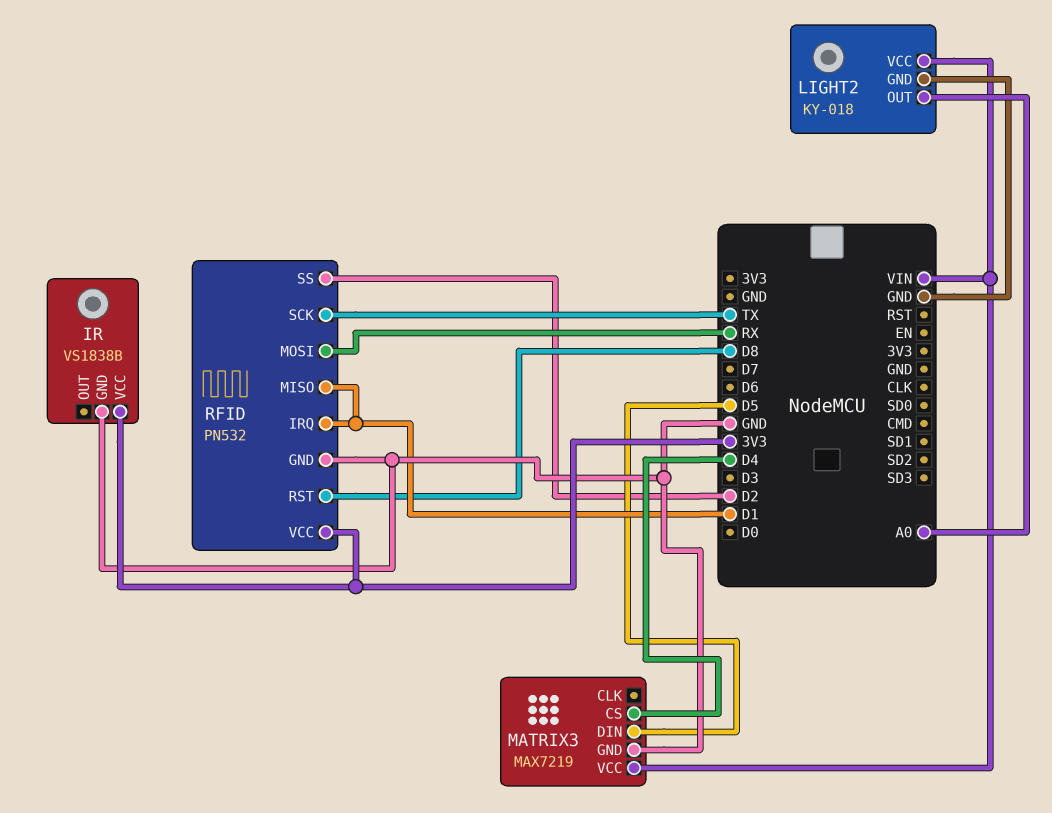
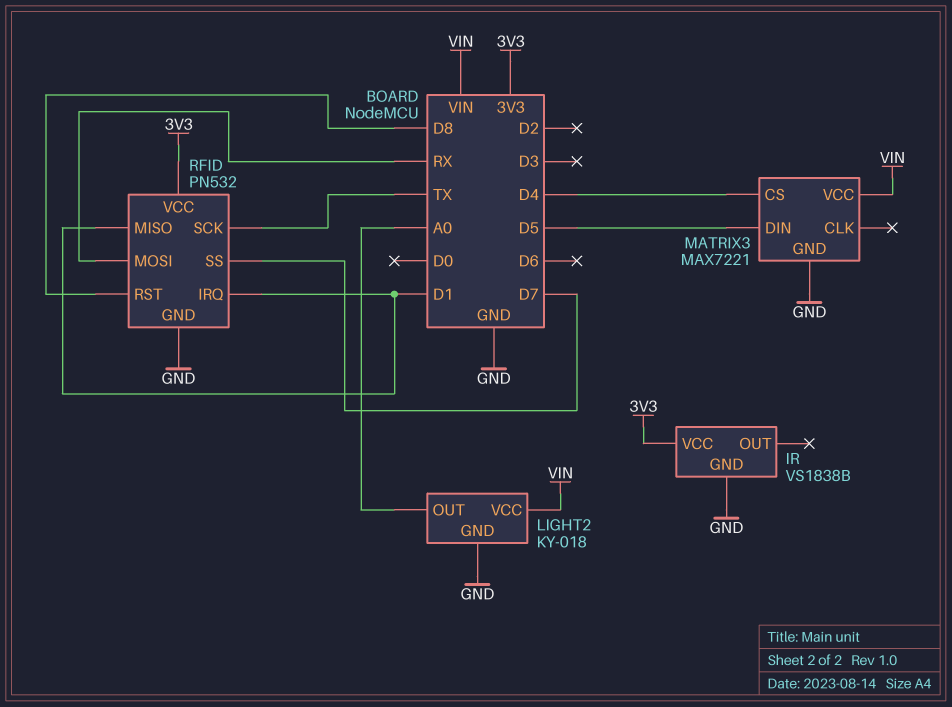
MATRIX3: MAX7219 -> MAX7221
RFID pin SS: D2 -> D7

